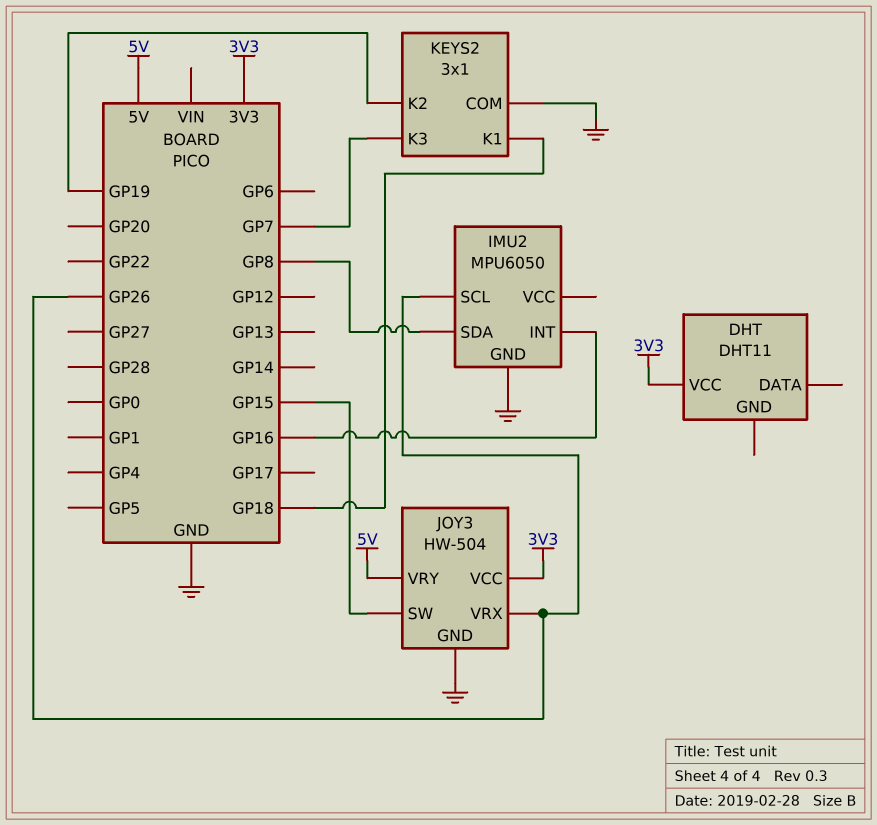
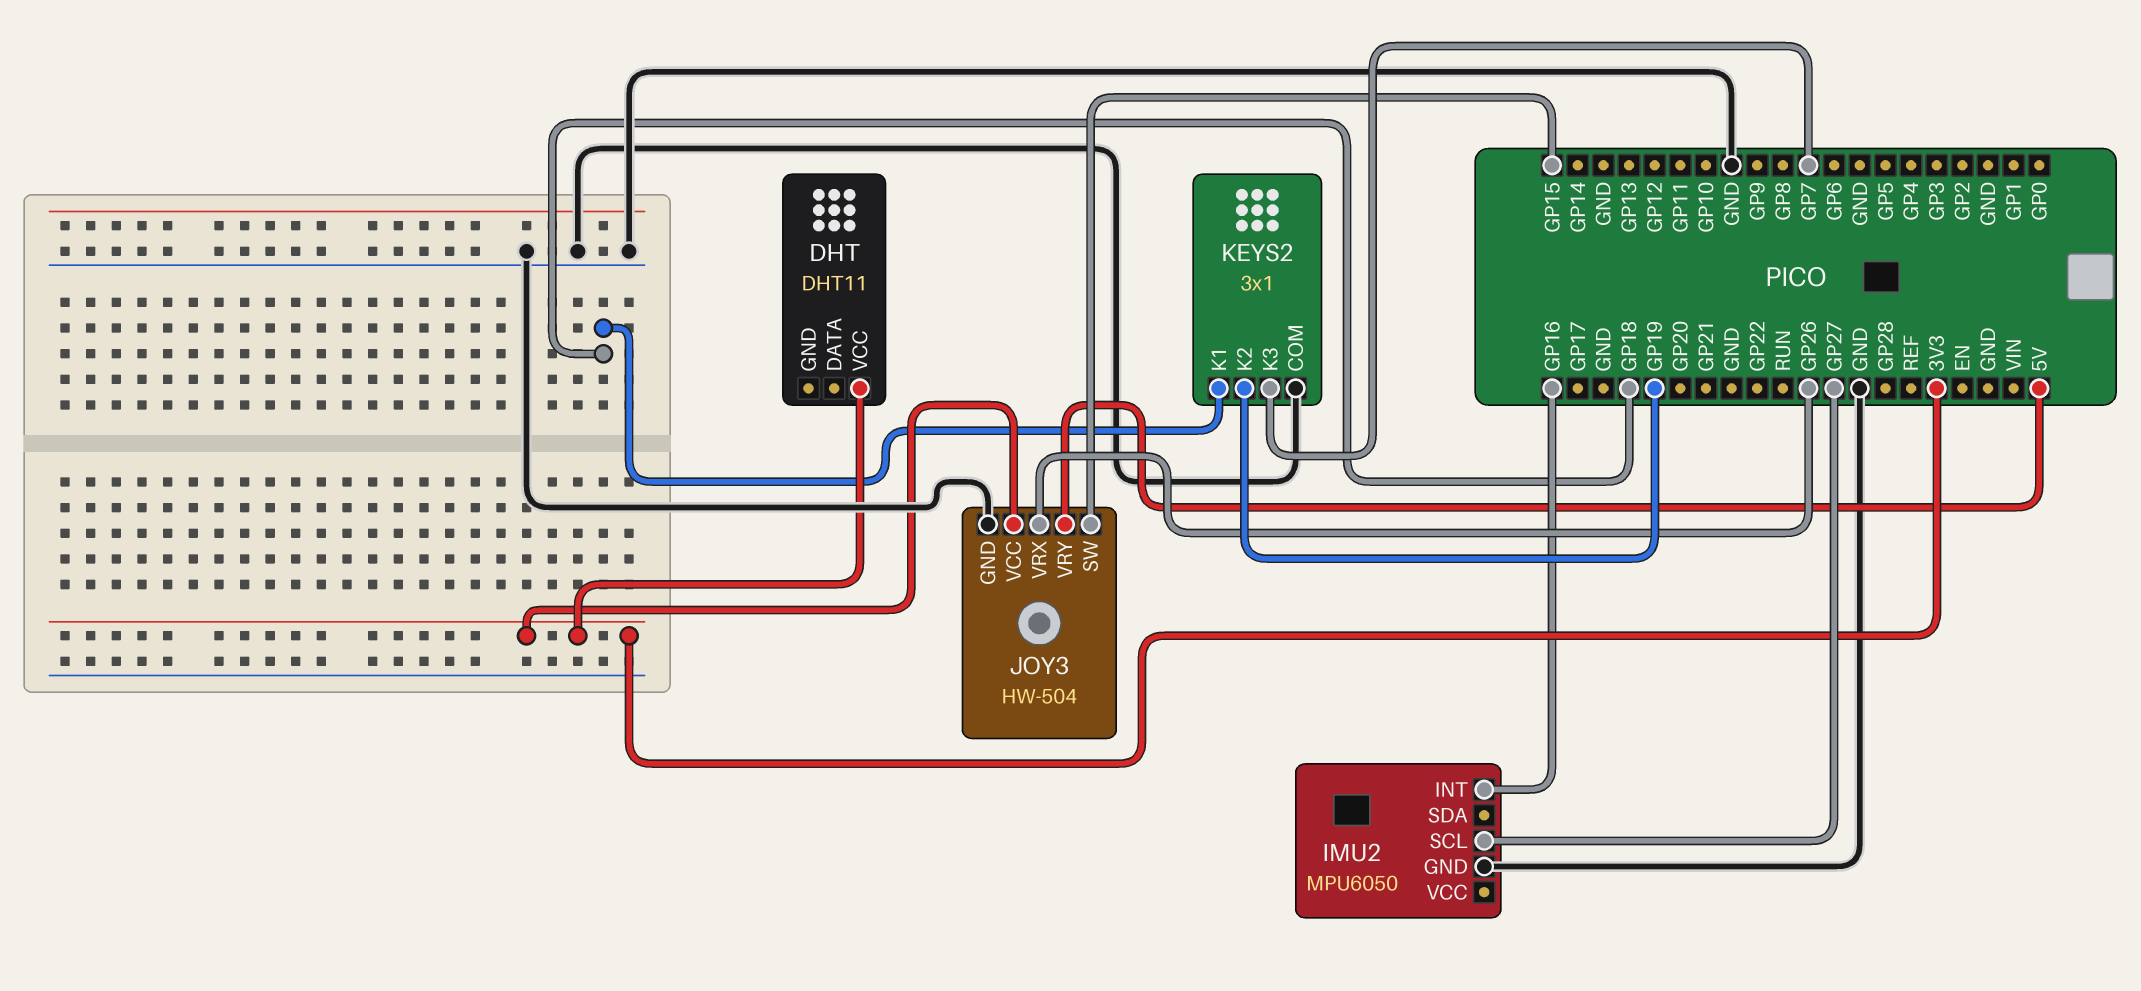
IMU2 pin SCL: GP26 -> GP27
IMU2 pin SDA: GP8 -> none

